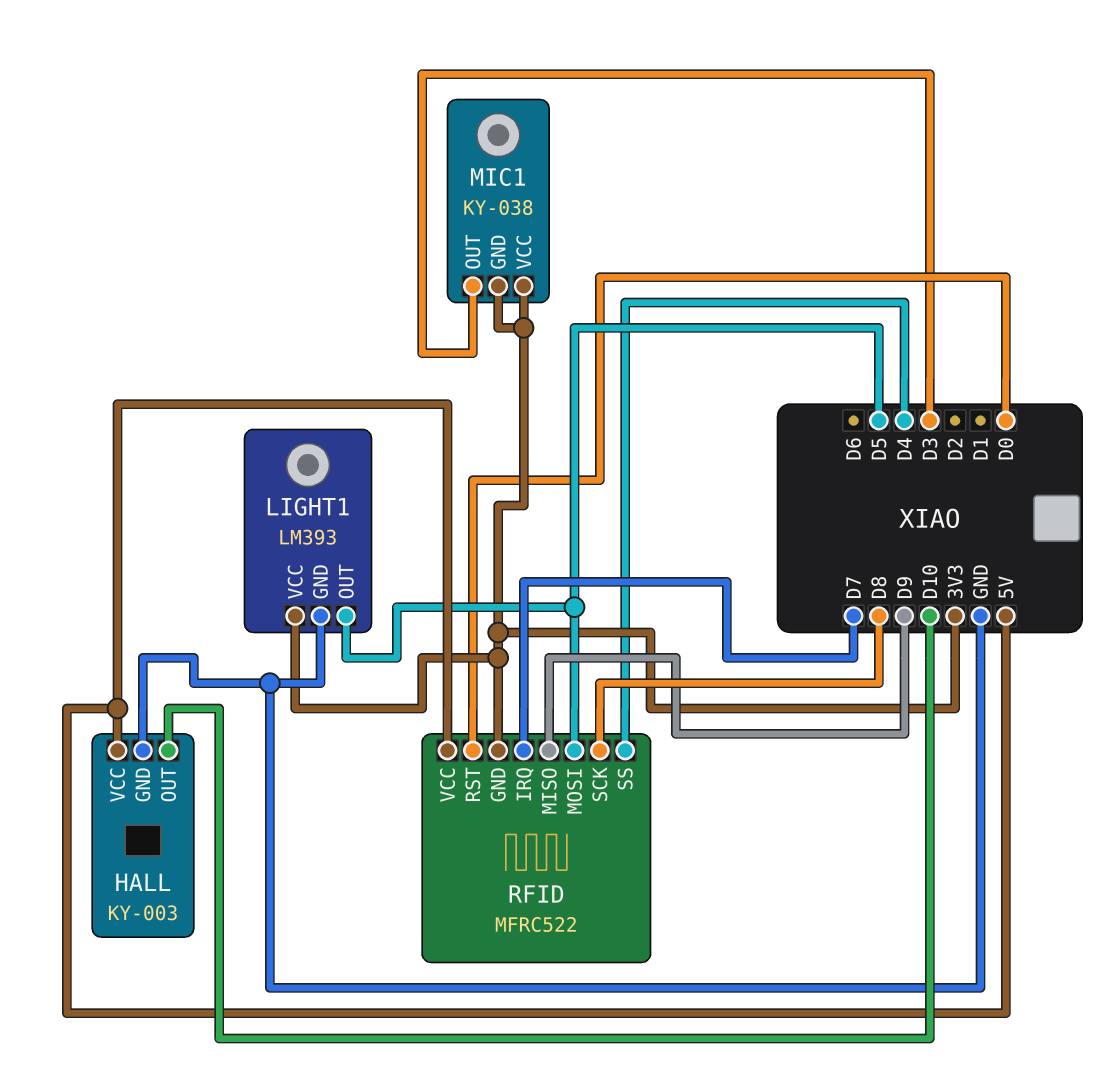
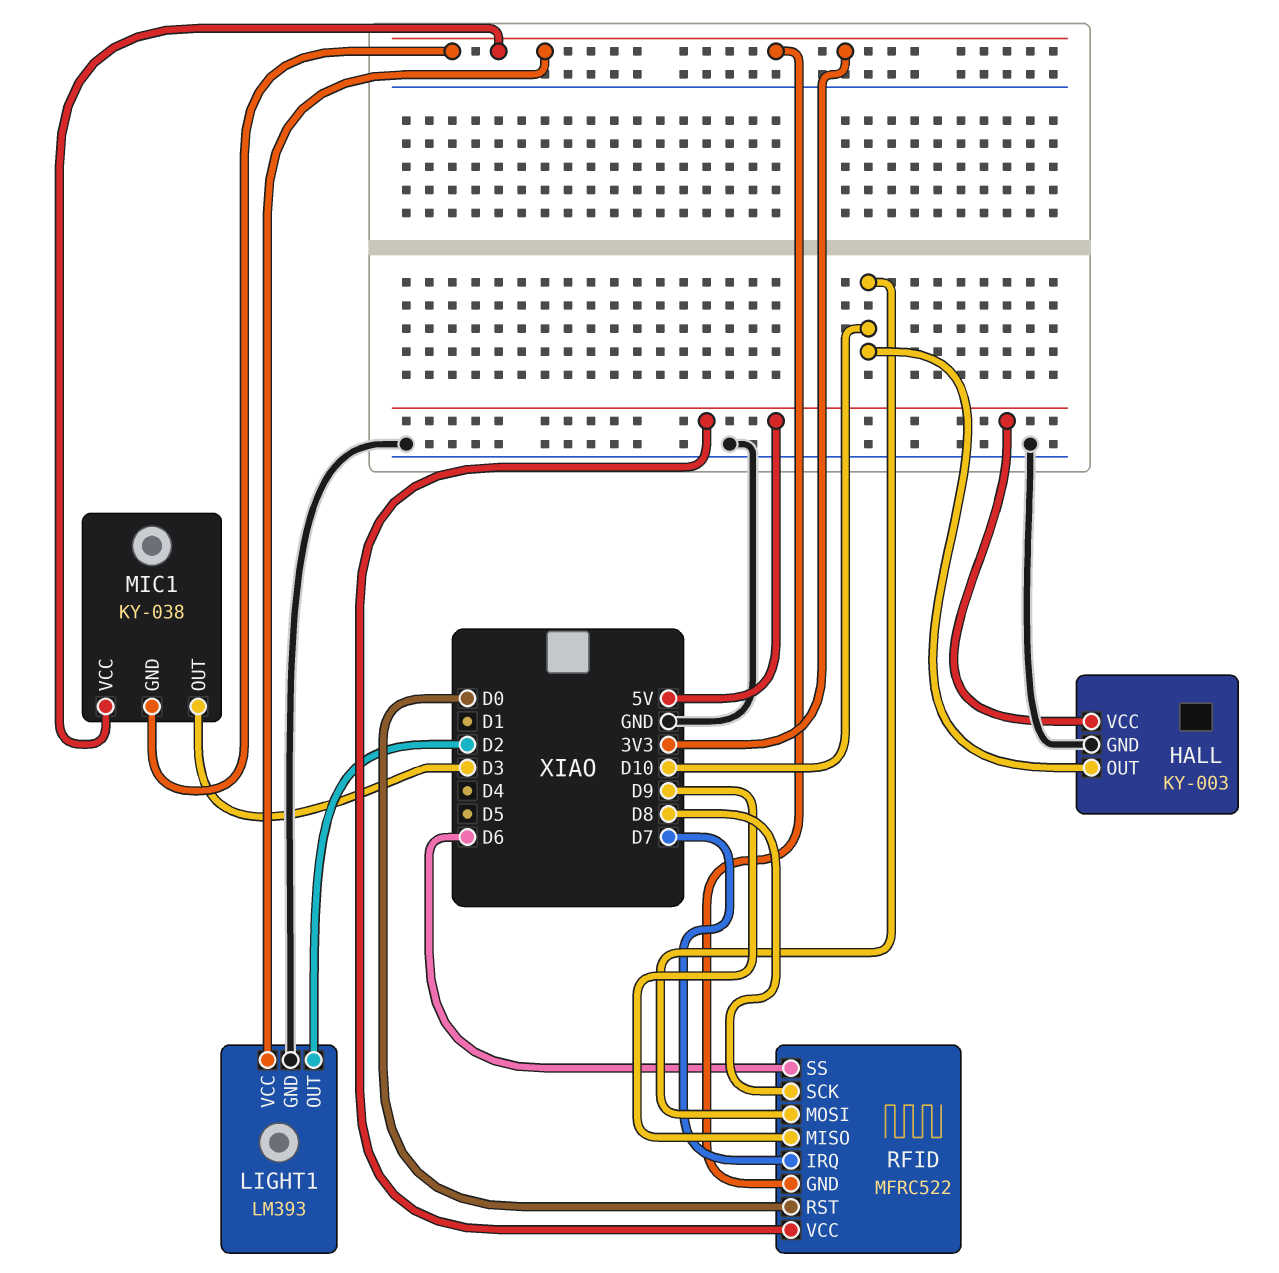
LIGHT1 pin OUT: D5 -> D2
RFID pin MOSI: D5 -> D10
RFID pin SS: D4 -> D6

